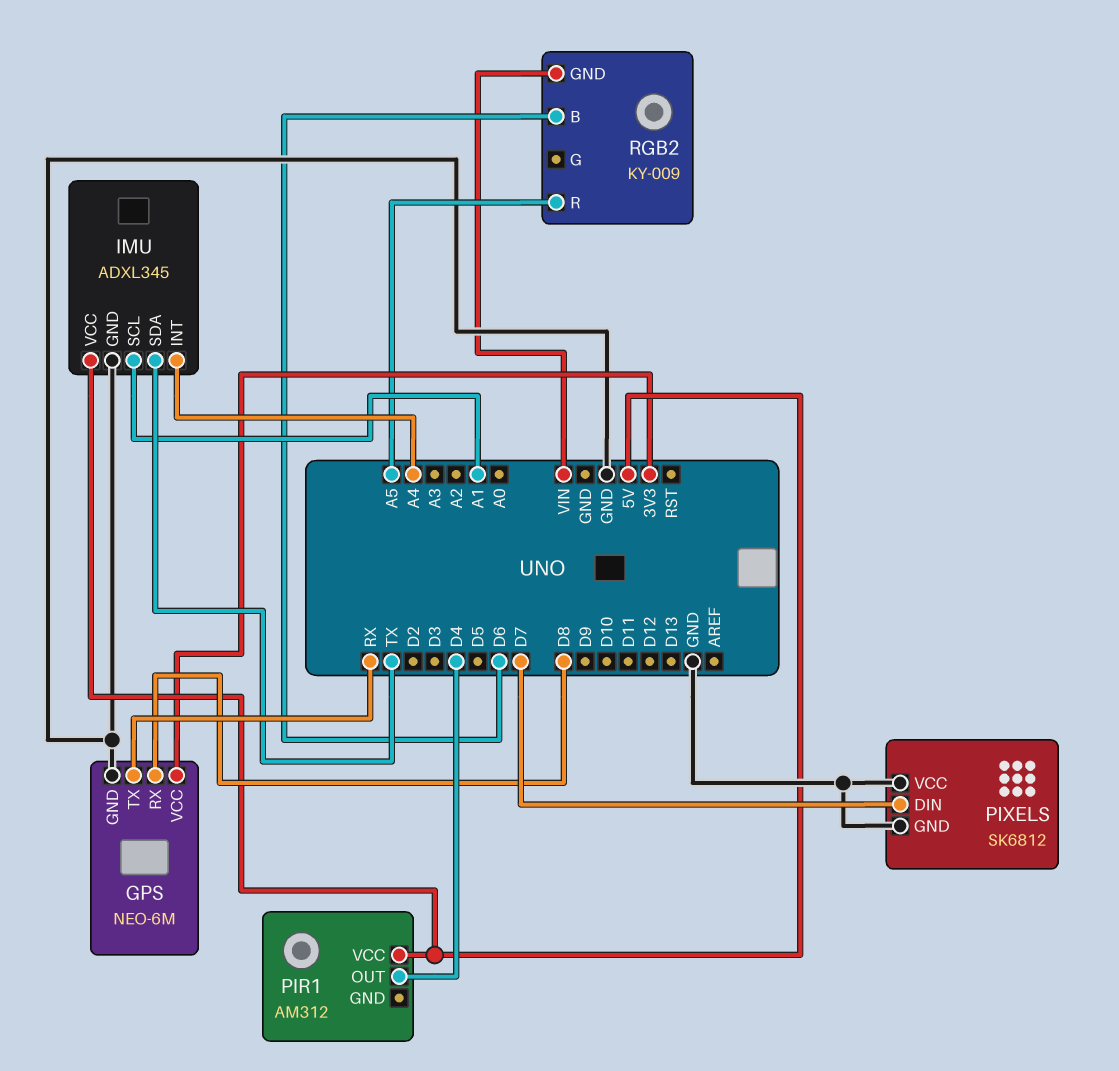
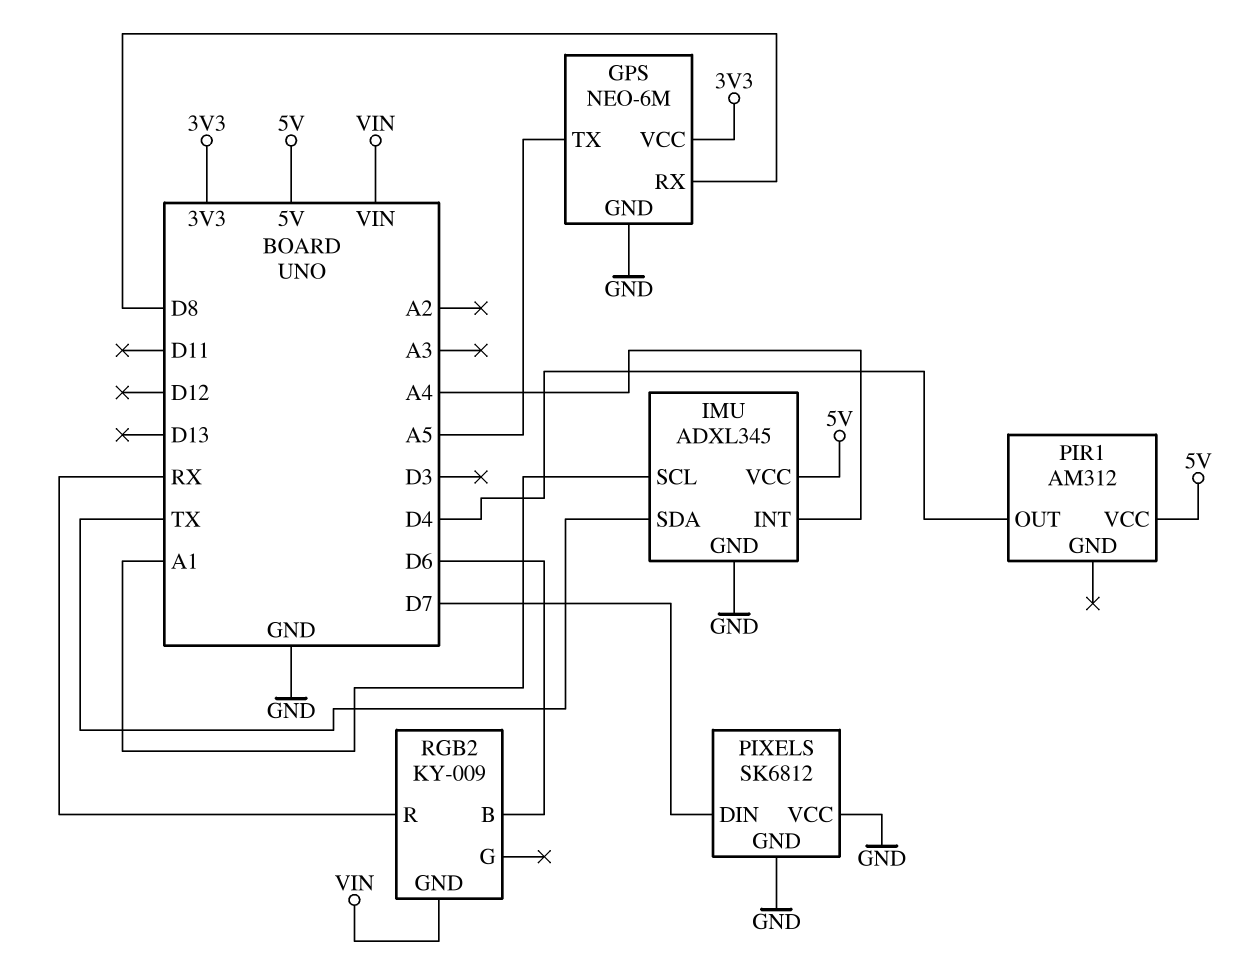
GPS pin TX: RX -> A5
RGB2 pin R: A5 -> RX

